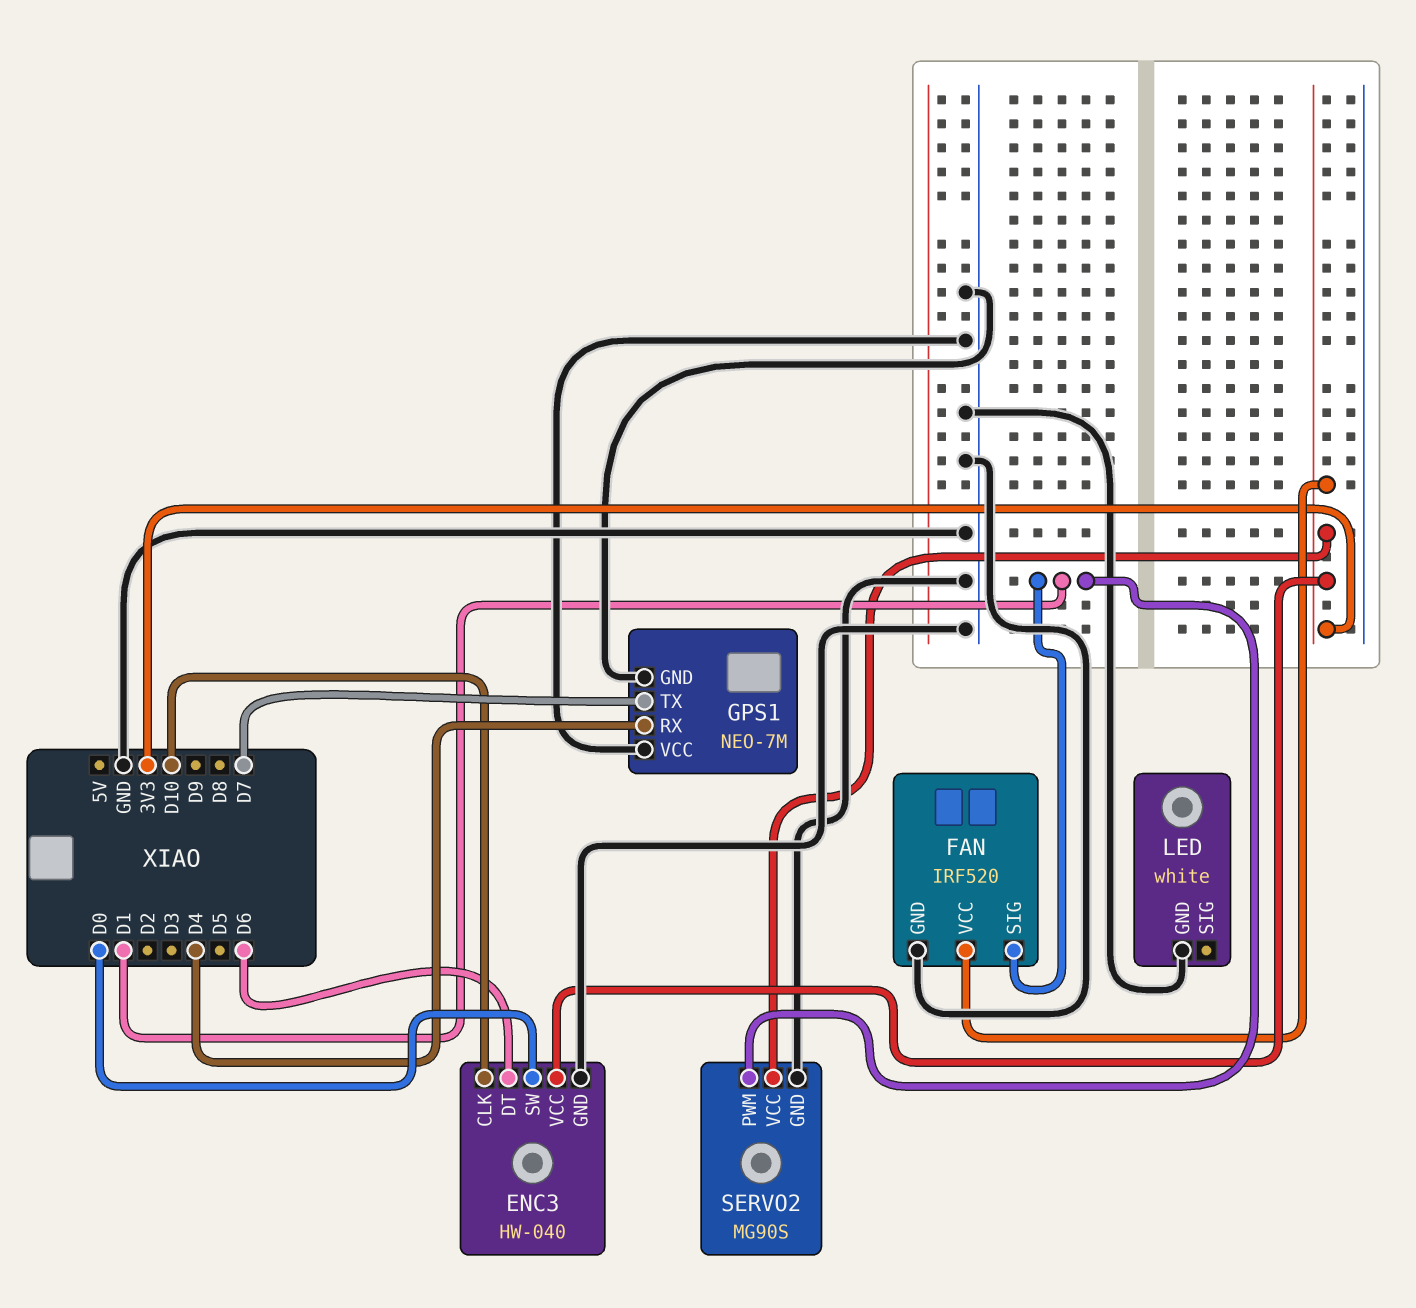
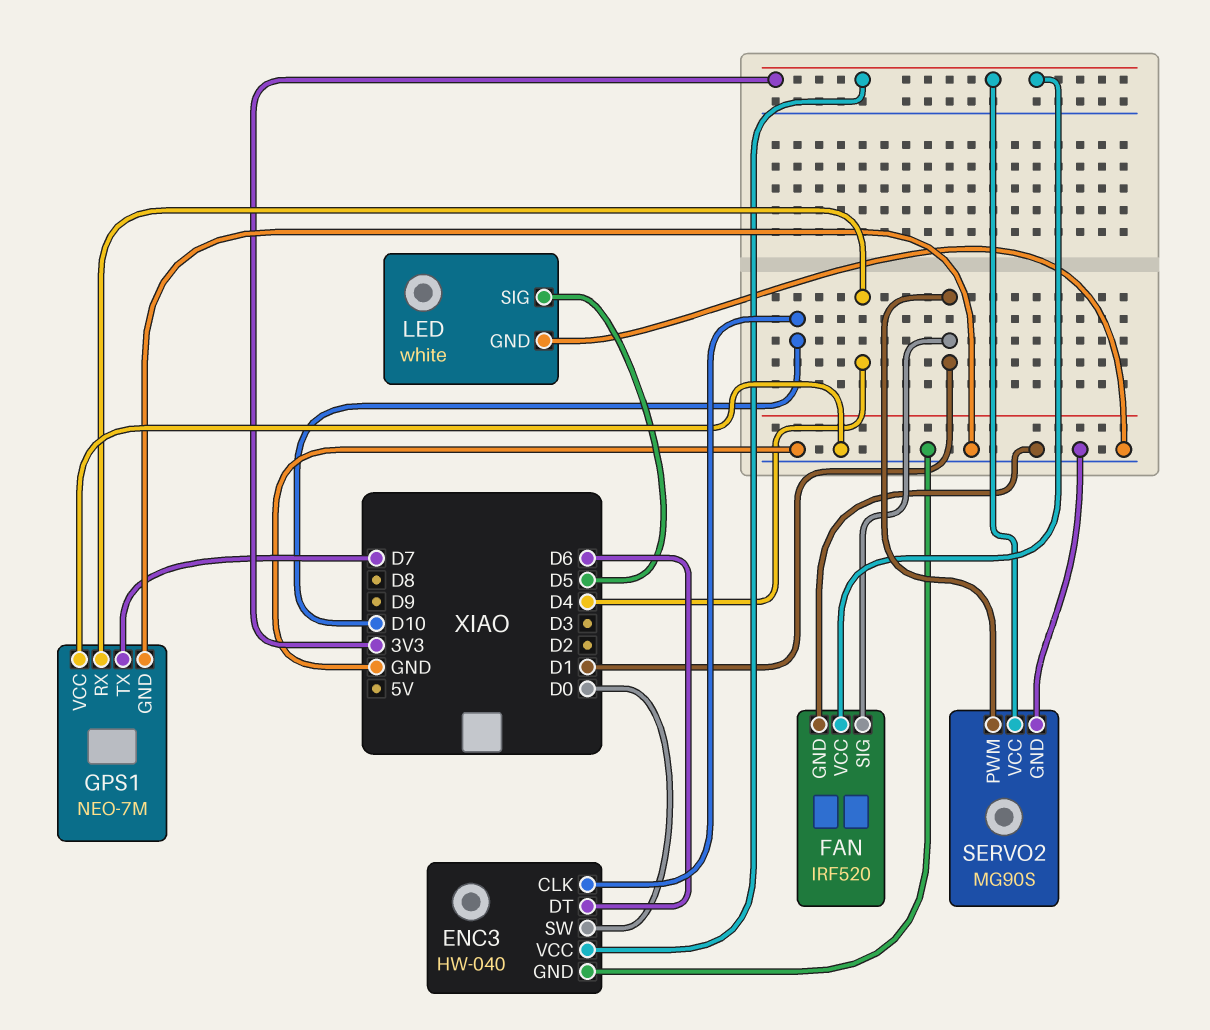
LED pin SIG: none -> D5

